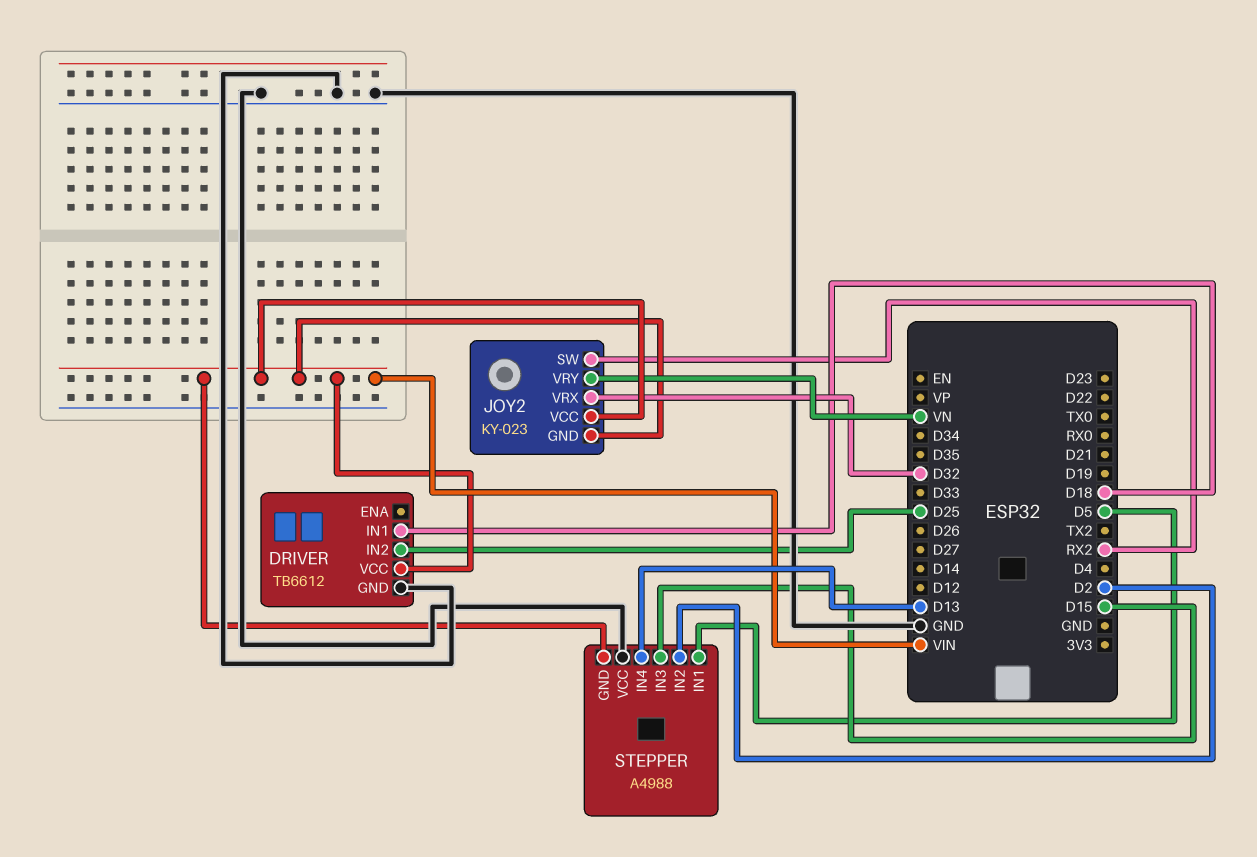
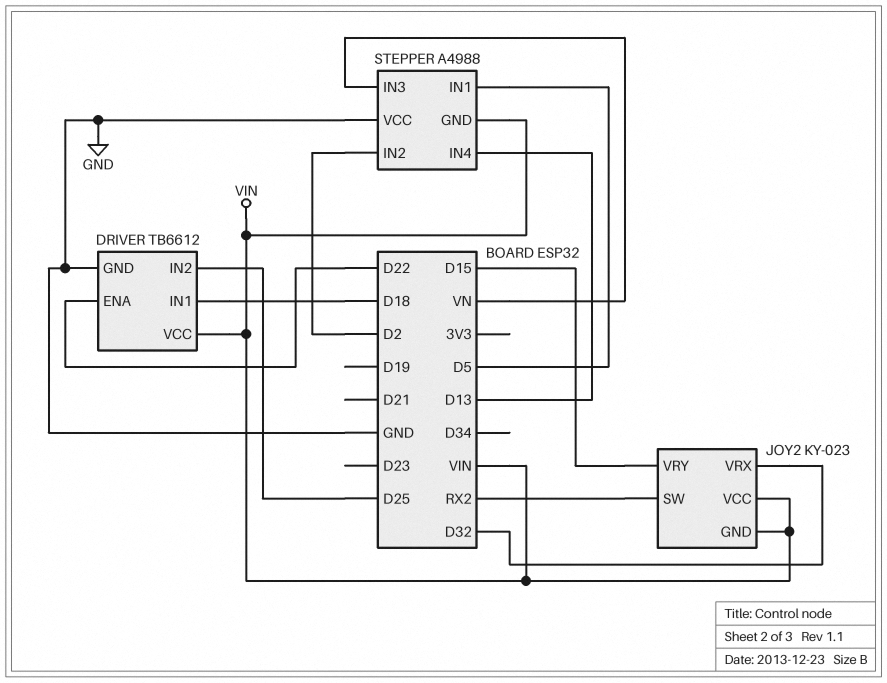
DRIVER pin ENA: none -> D22
JOY2 pin VRY: VN -> D15
STEPPER pin IN3: D15 -> VN

